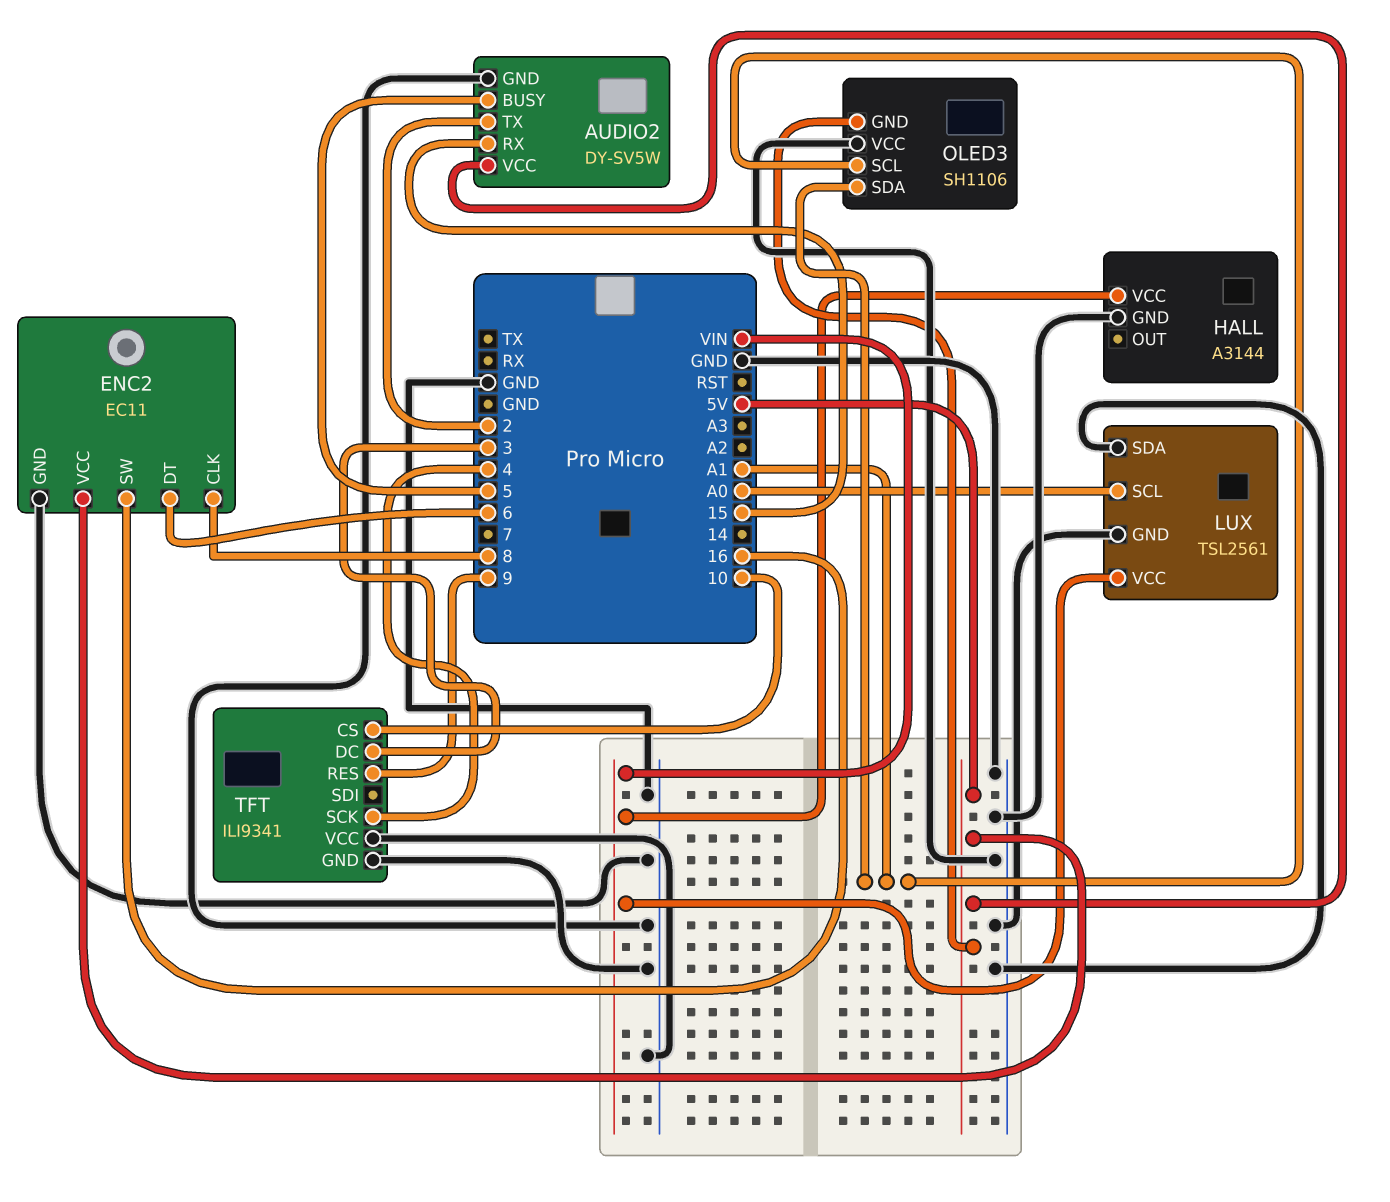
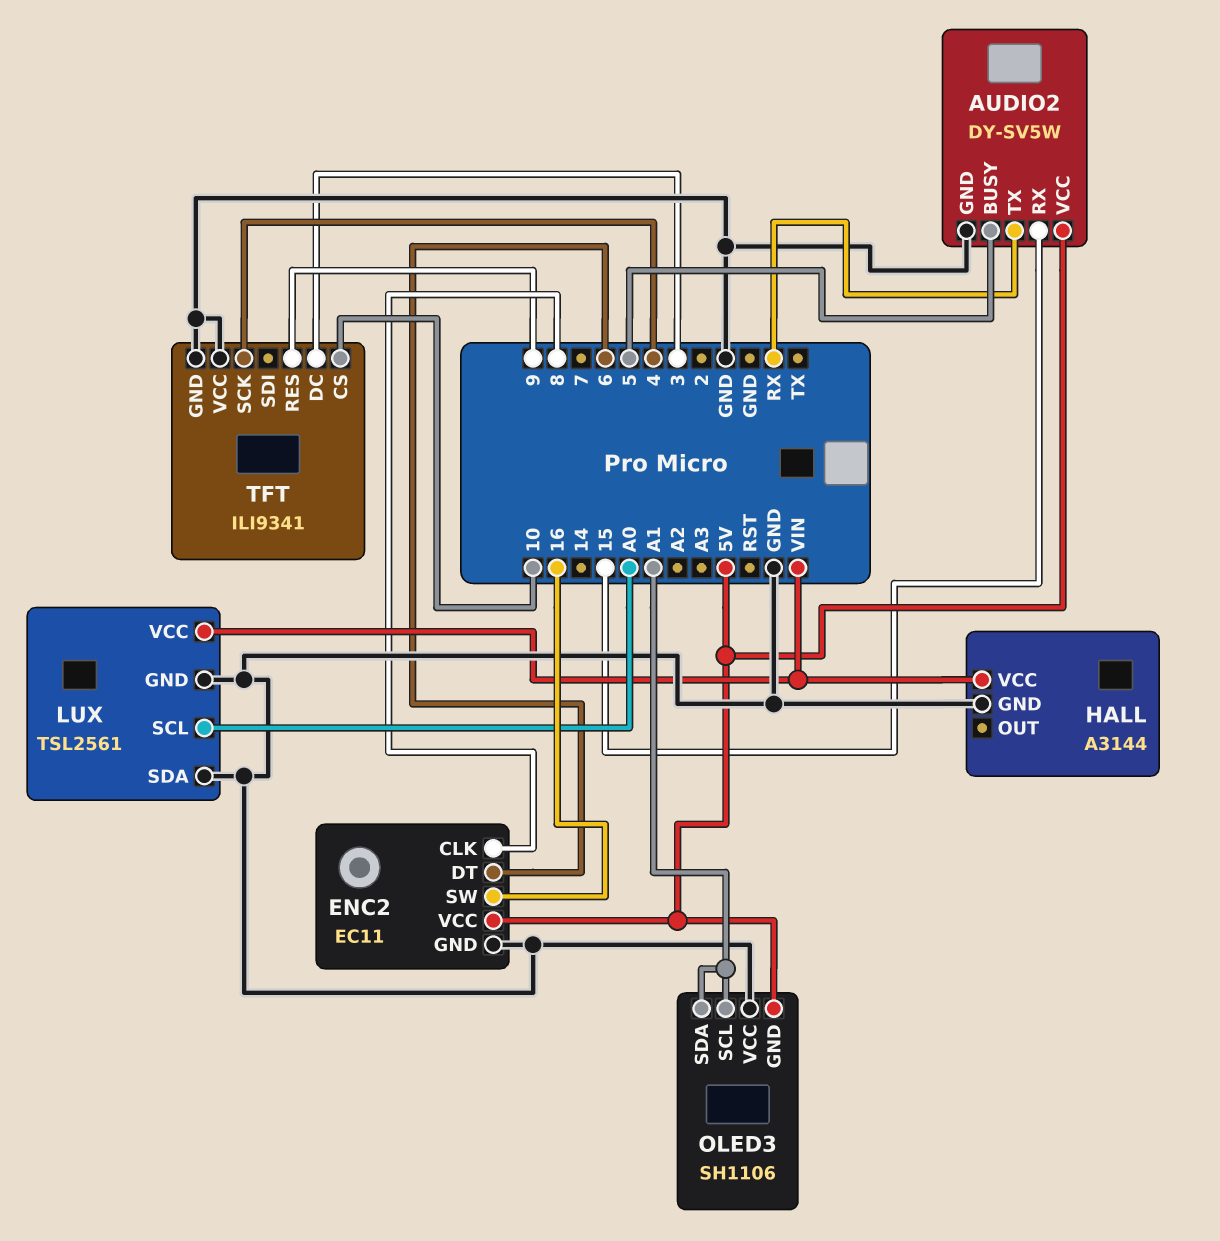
AUDIO2 pin TX: 2 -> RX

